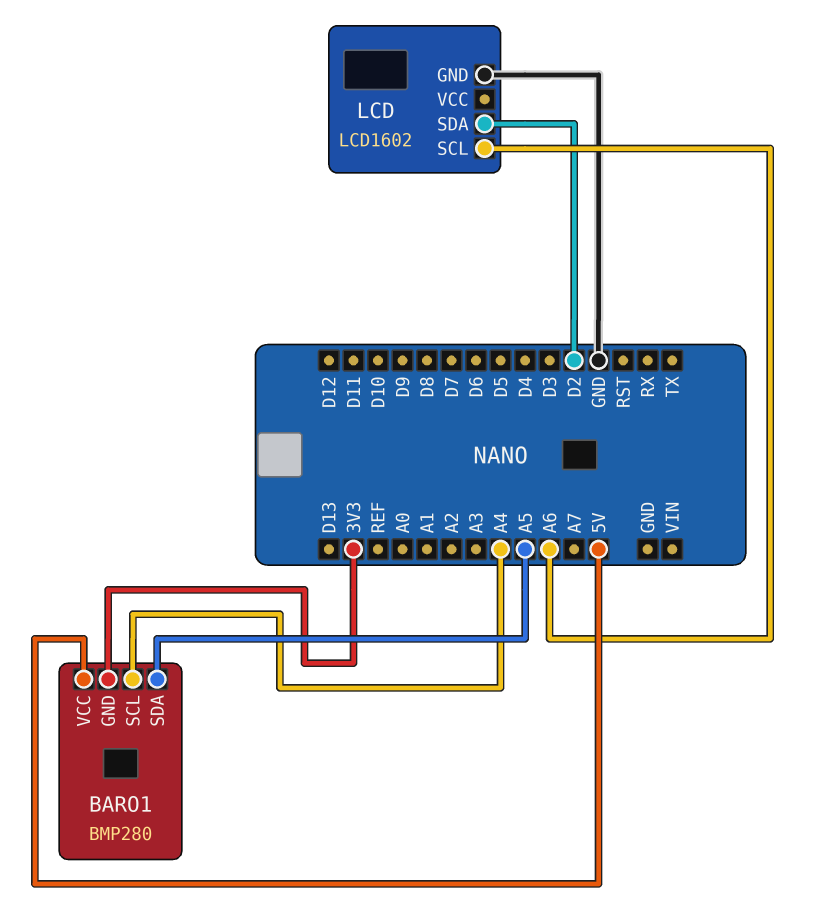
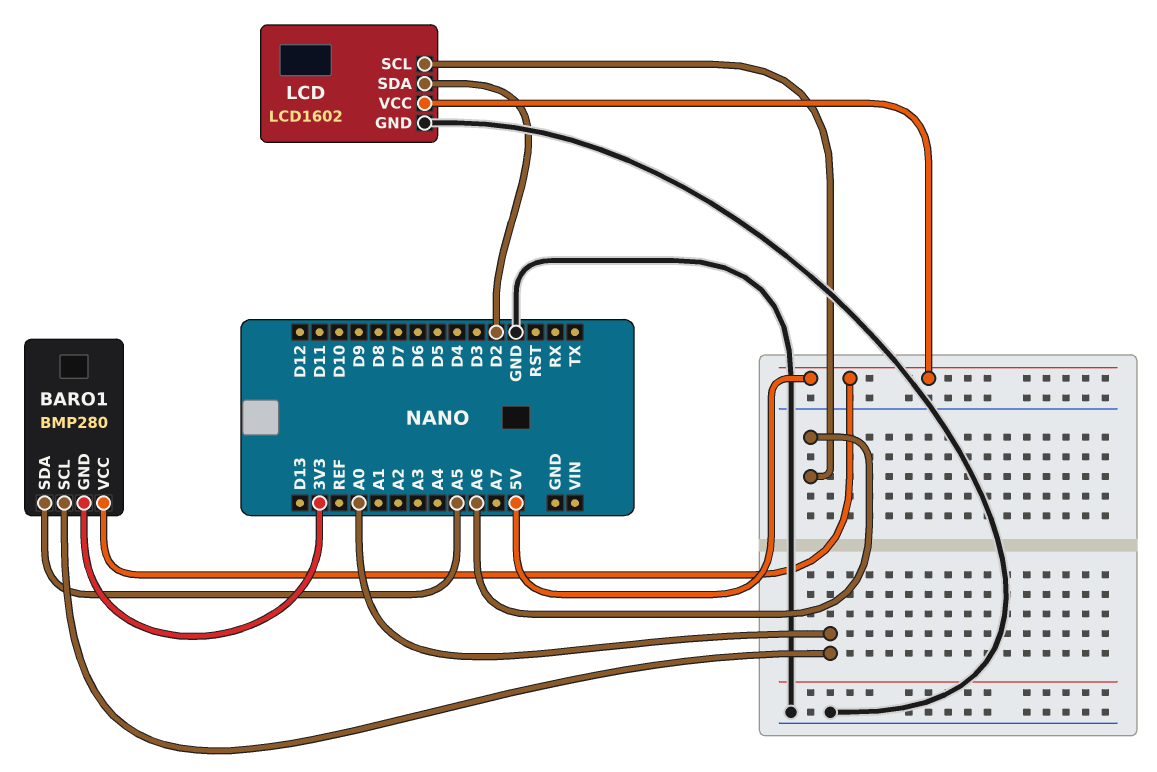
BARO1 pin SCL: A4 -> A0
LCD pin VCC: none -> 5V

